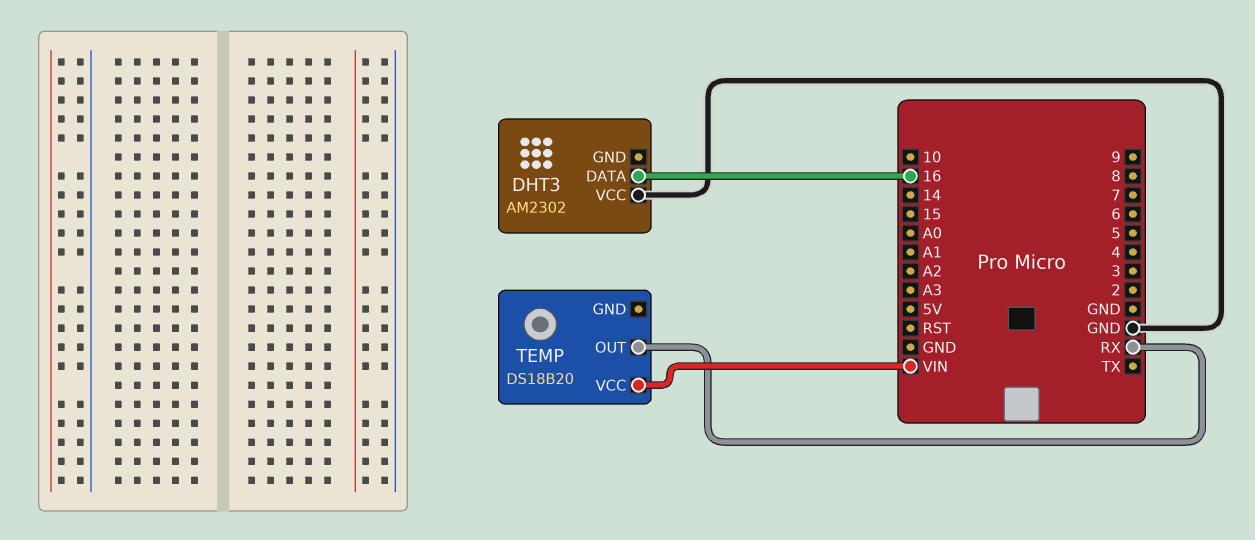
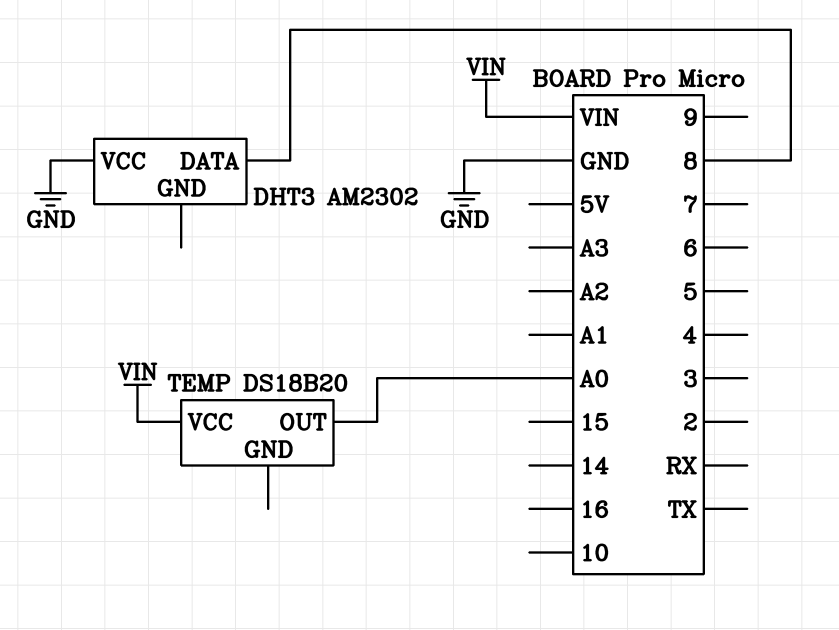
DHT3 pin DATA: 16 -> 8
TEMP pin OUT: RX -> A0

